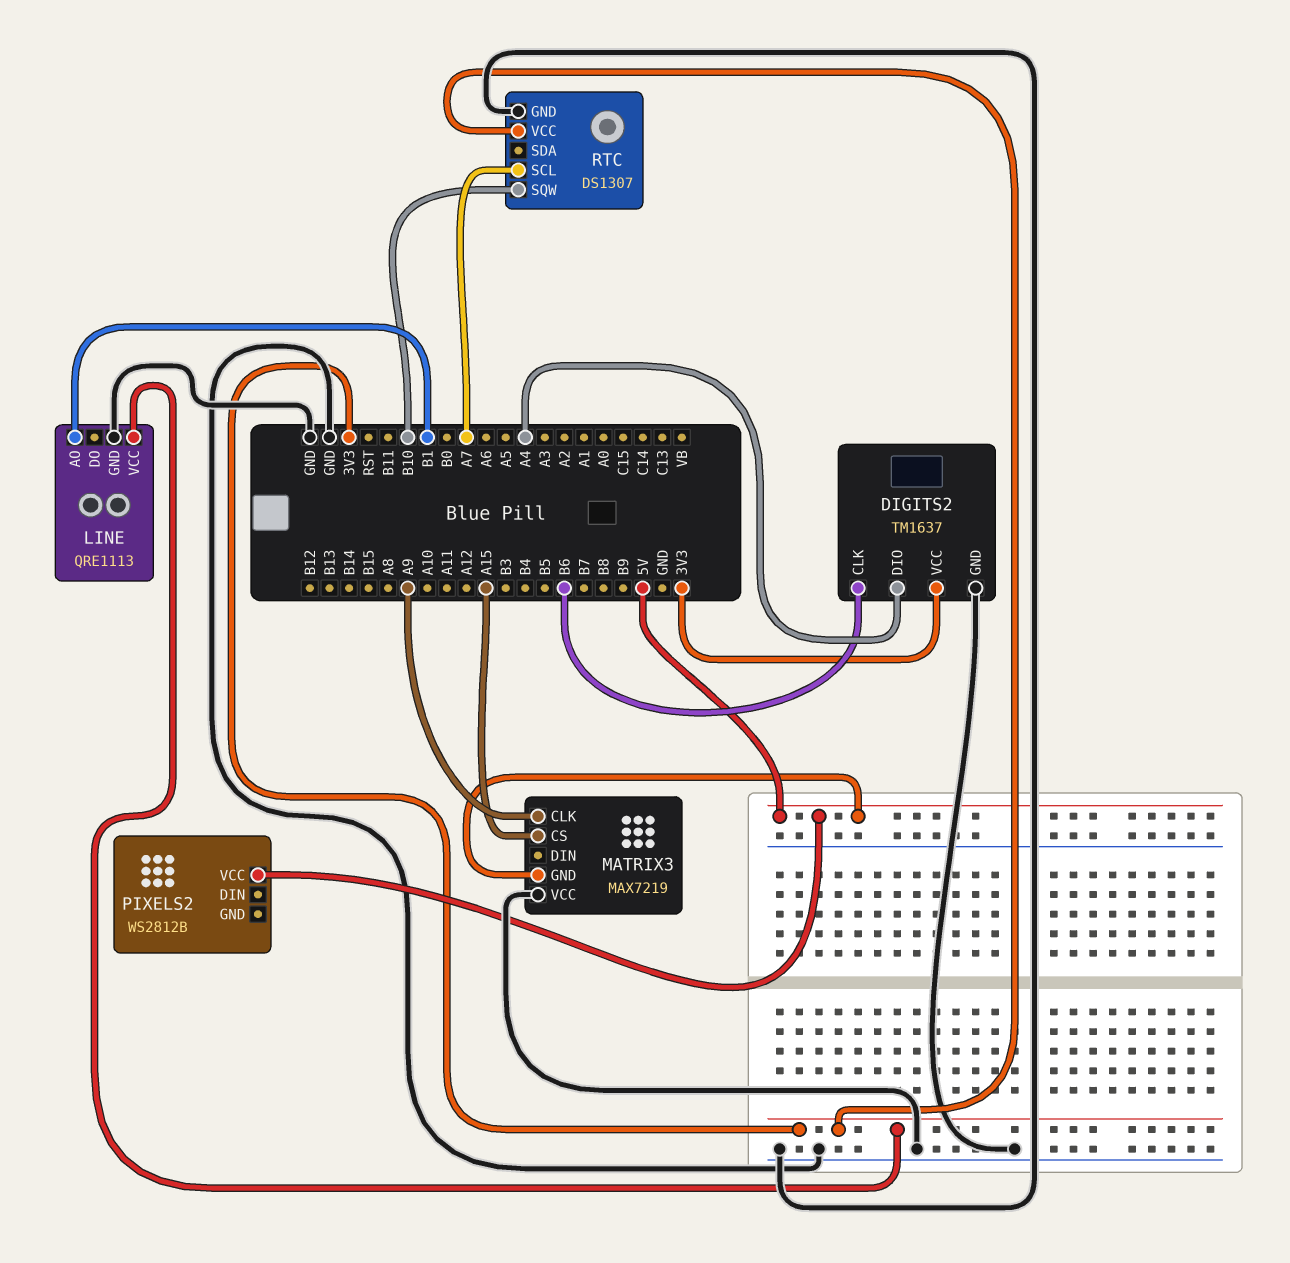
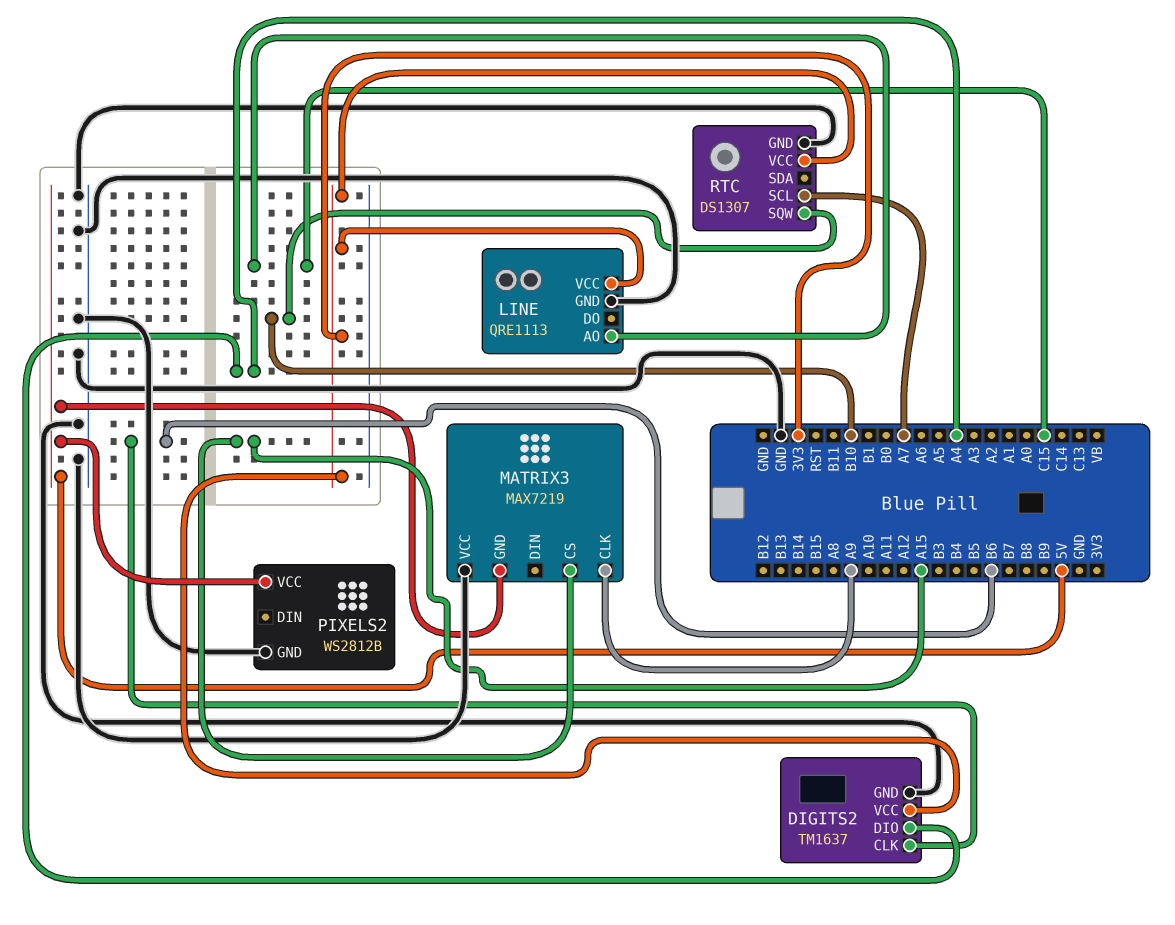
LINE pin AO: B1 -> C15
PIXELS2 pin GND: none -> GND

